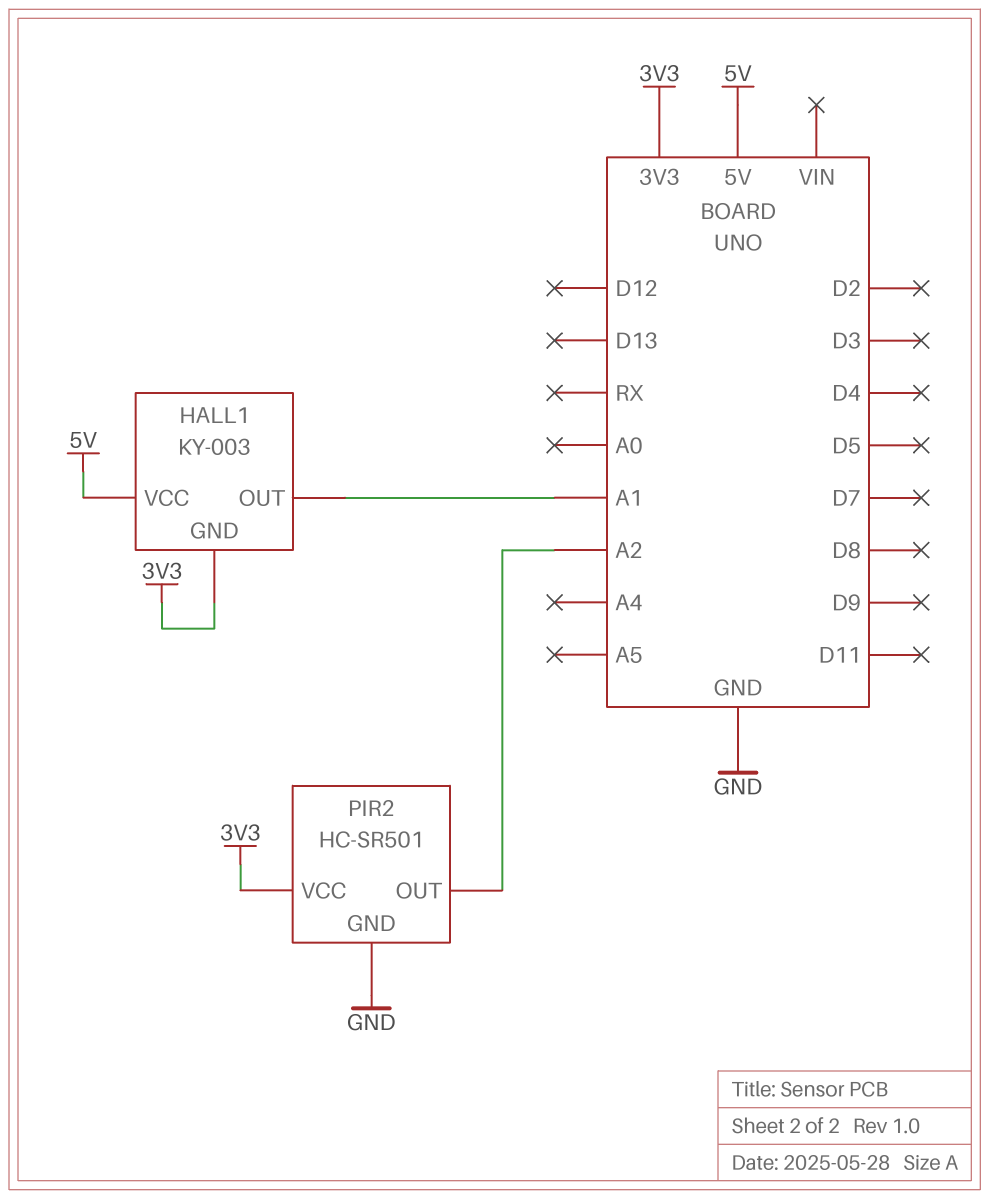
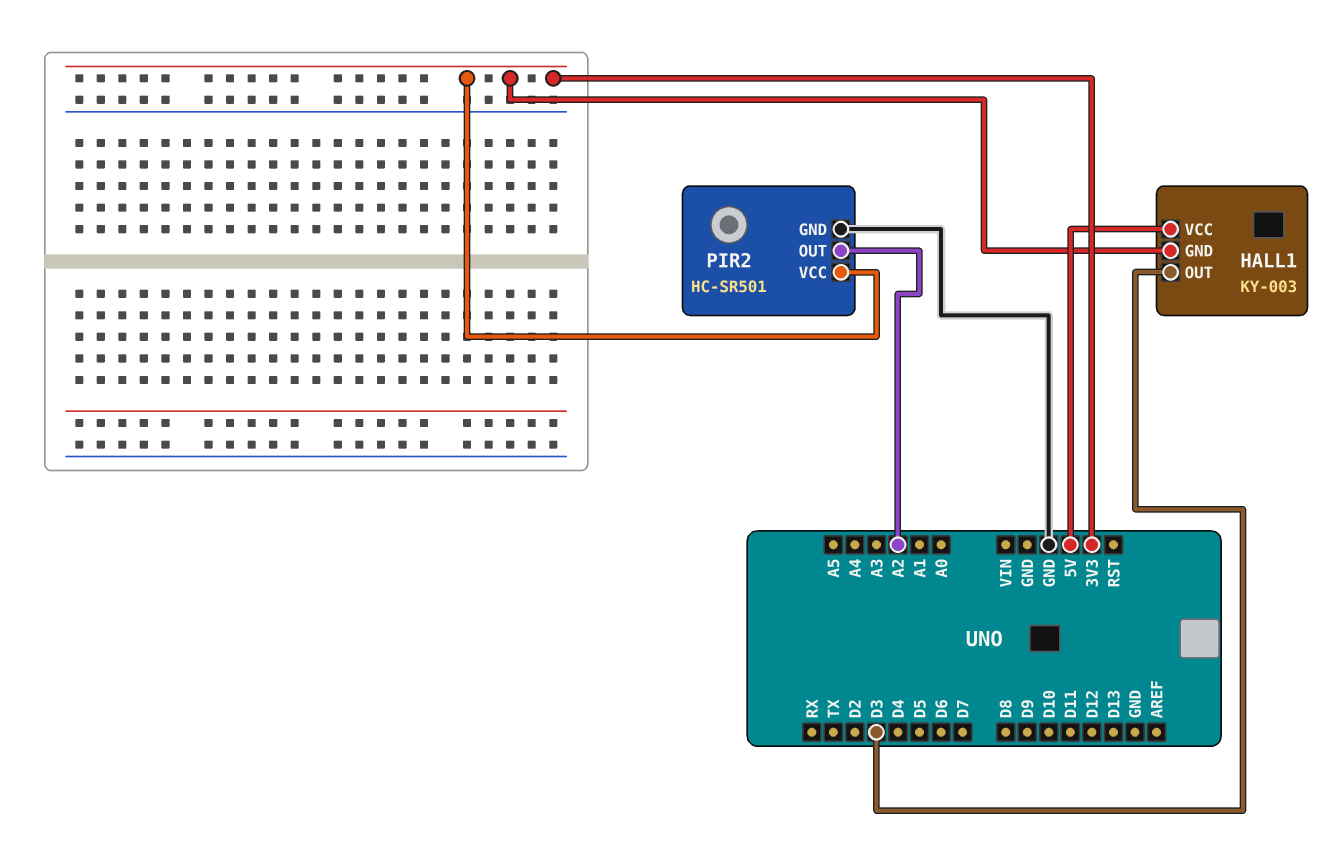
HALL1 pin OUT: A1 -> D3

